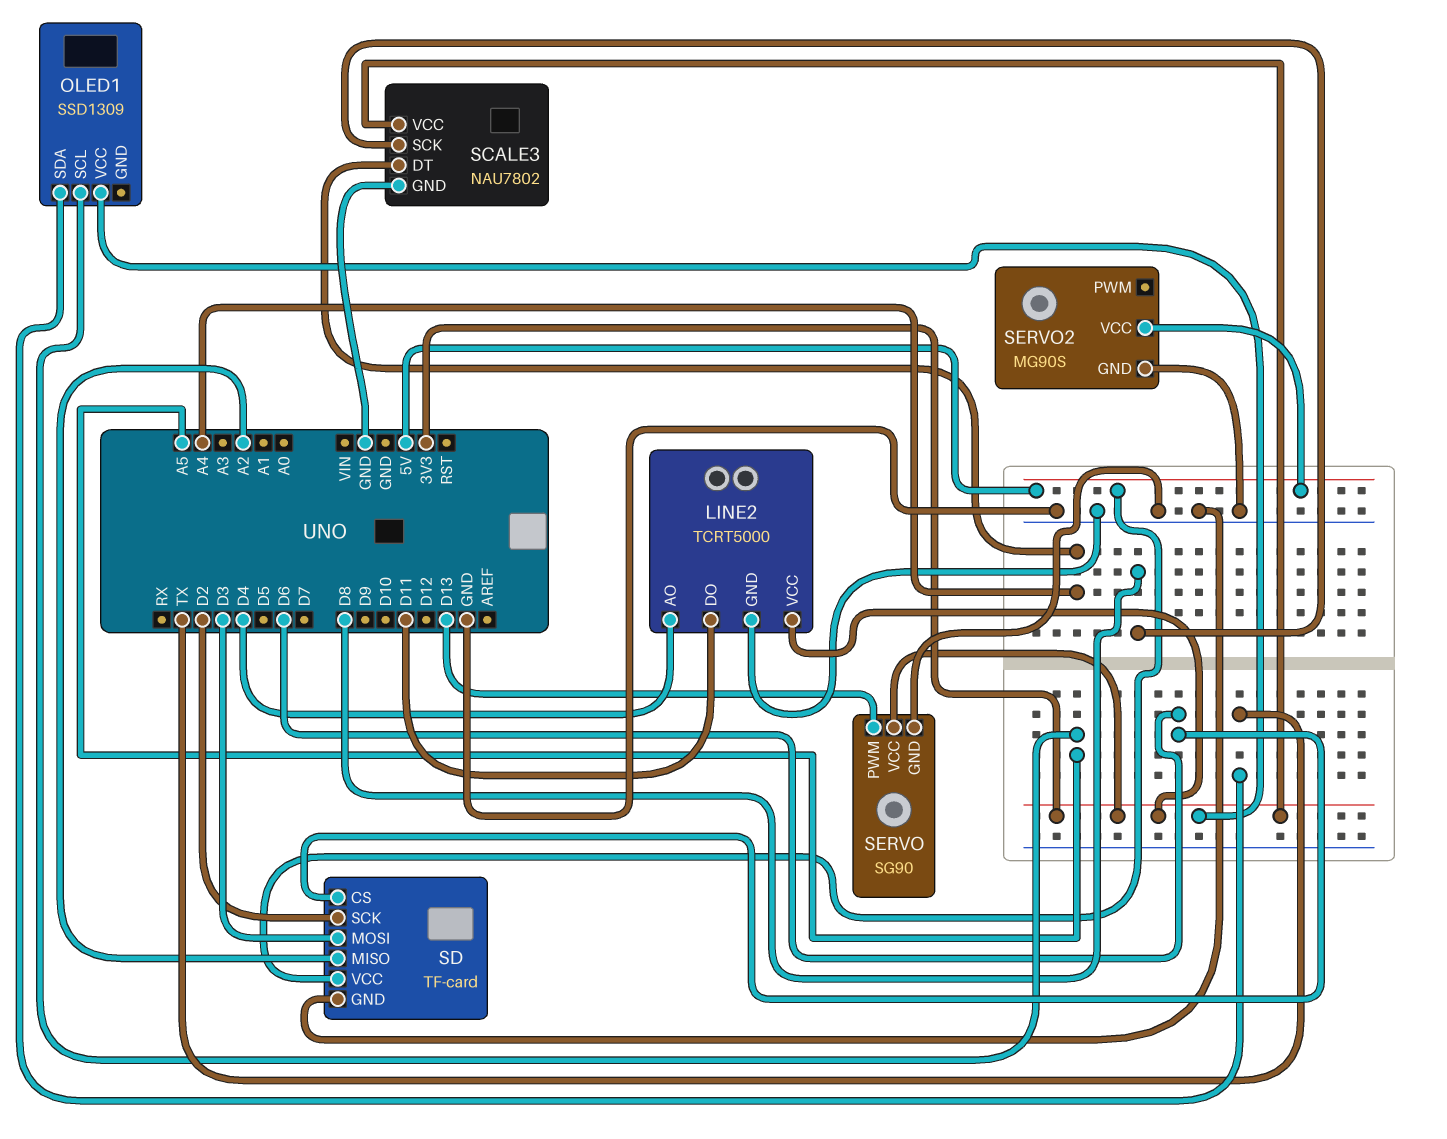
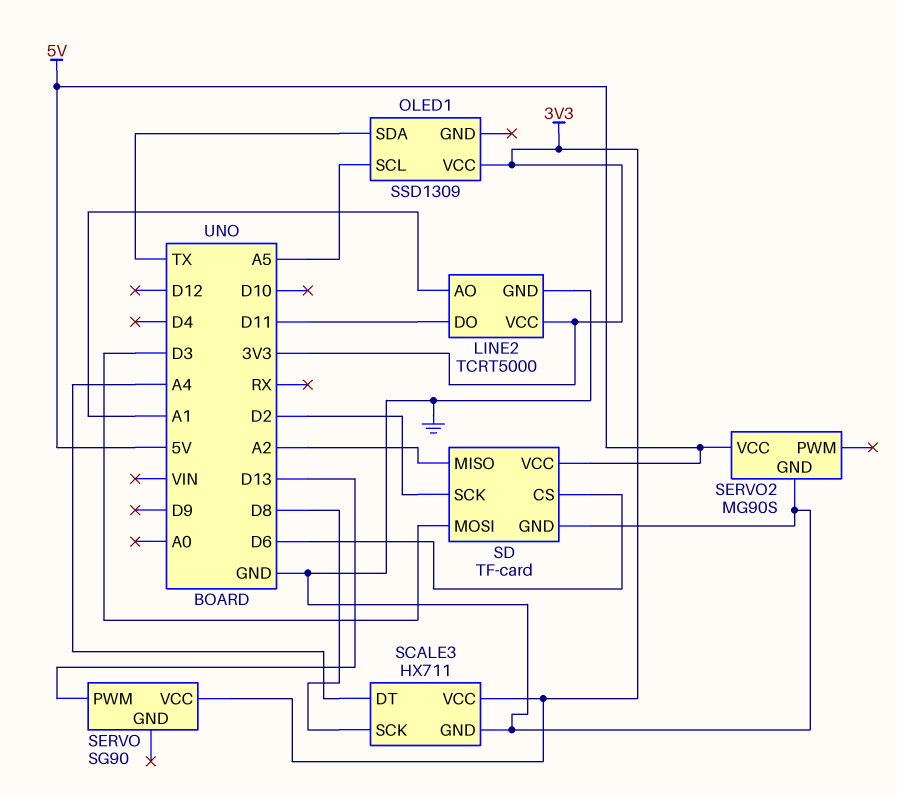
LINE2 pin AO: D4 -> A1
SCALE3: NAU7802 -> HX711
SERVO pin GND: GND -> none

